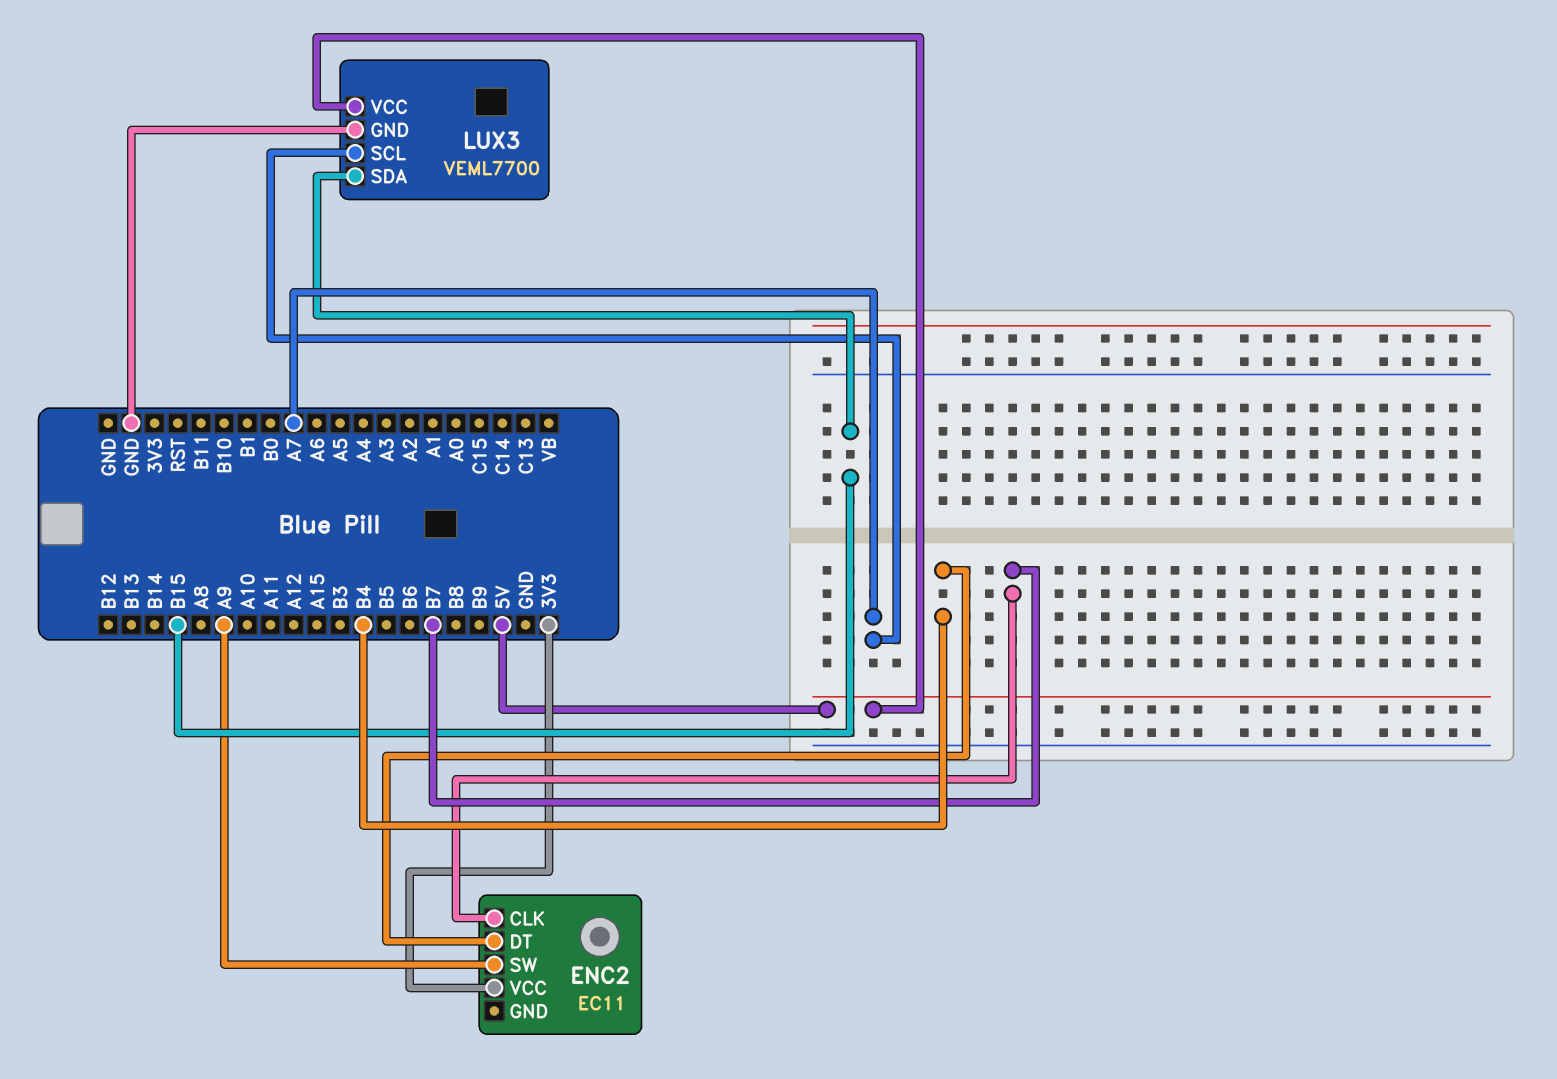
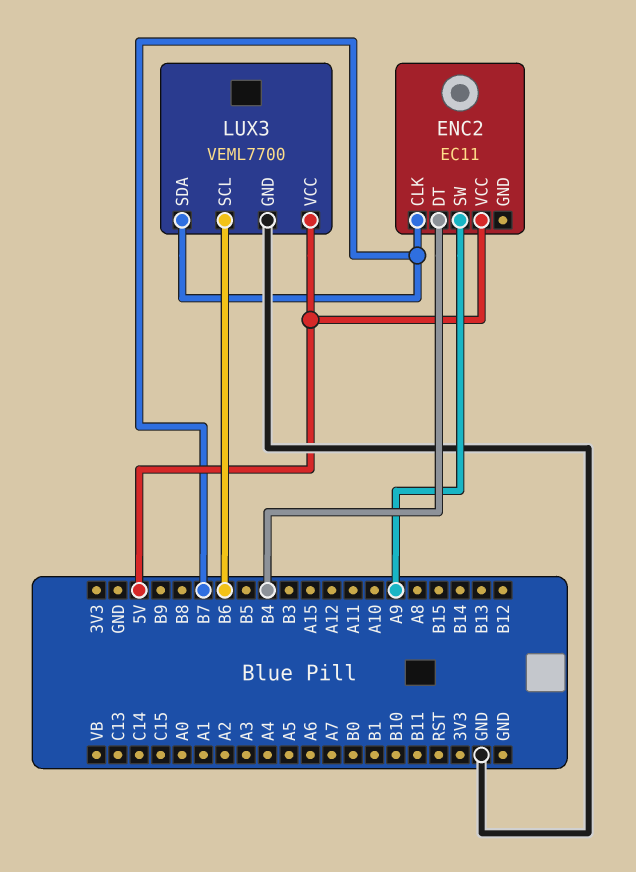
ENC2 pin VCC: 3V3 -> 5V
LUX3 pin SCL: A7 -> B6
LUX3 pin SDA: B15 -> B7

